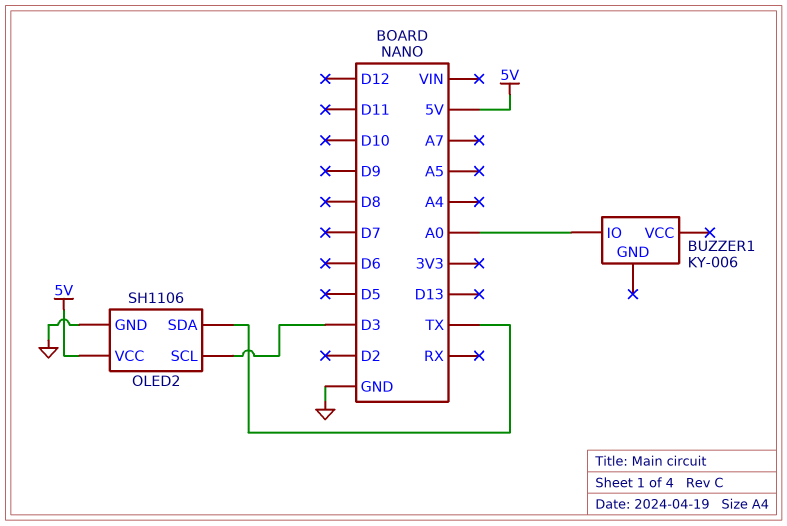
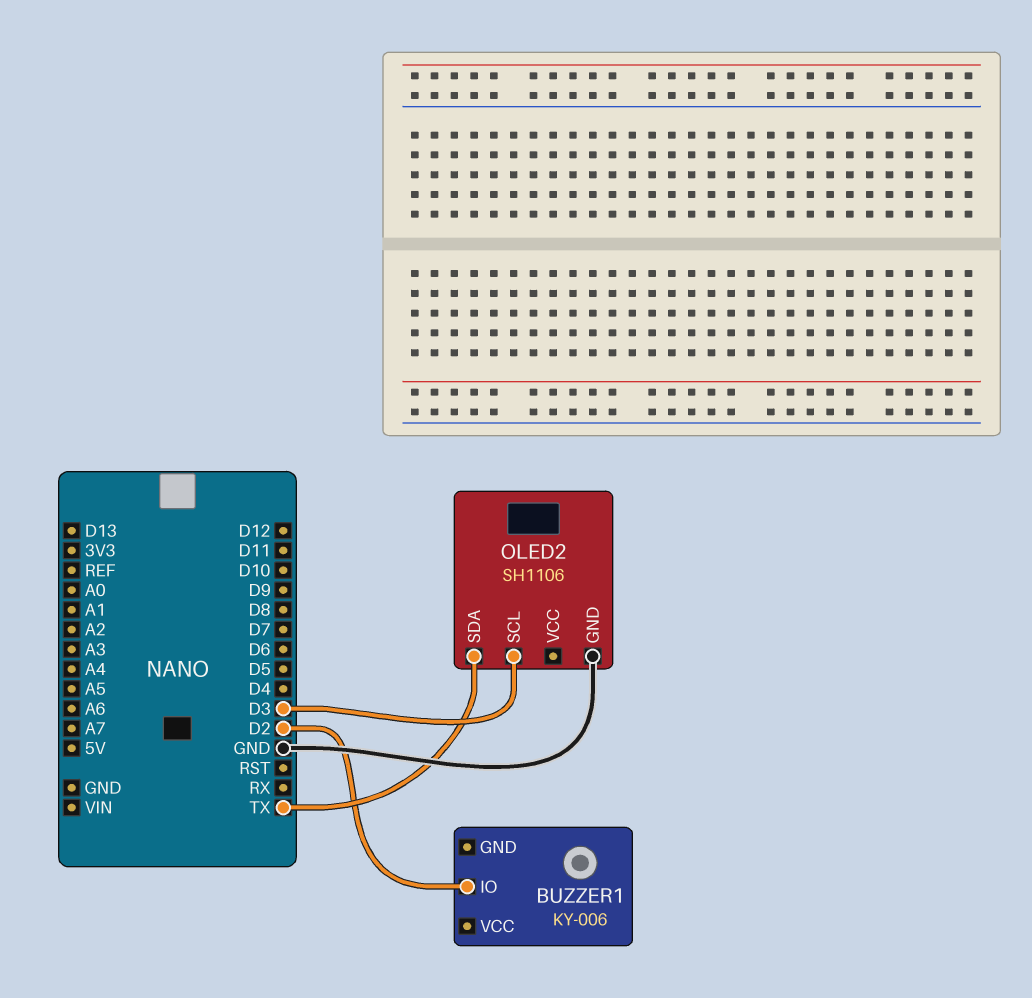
BUZZER1 pin IO: A0 -> D2
OLED2 pin VCC: 5V -> none

